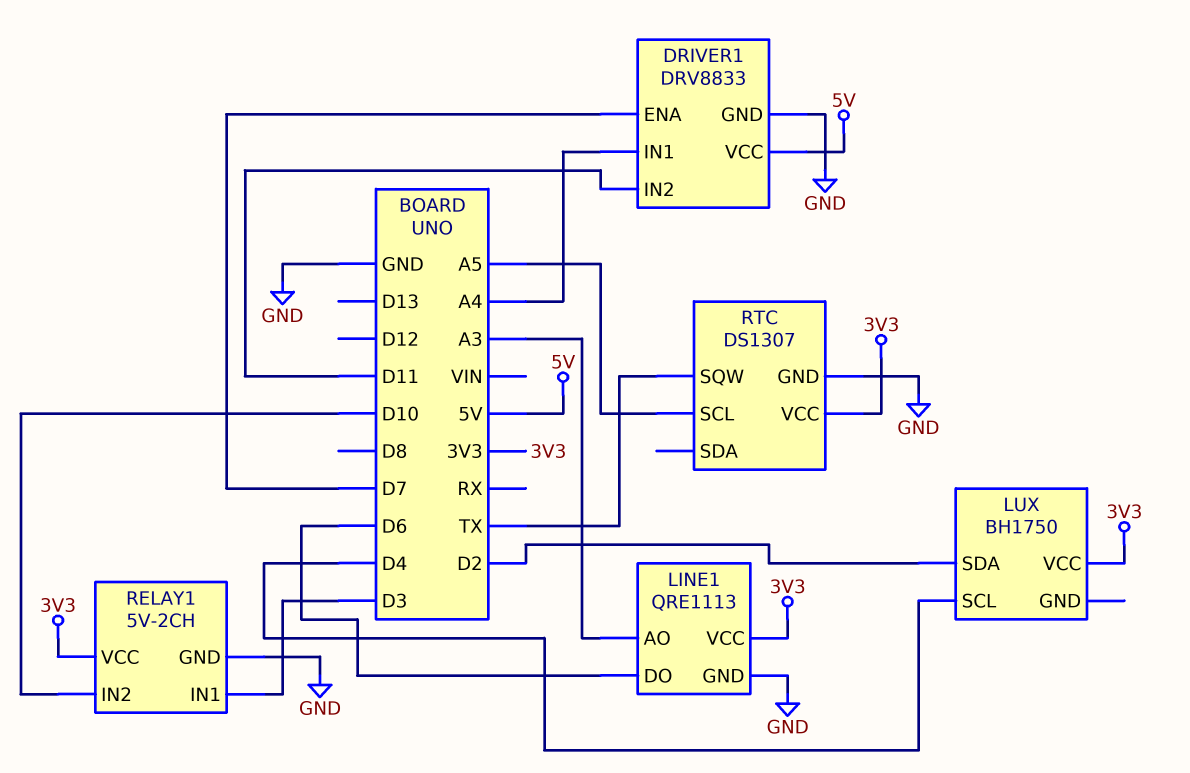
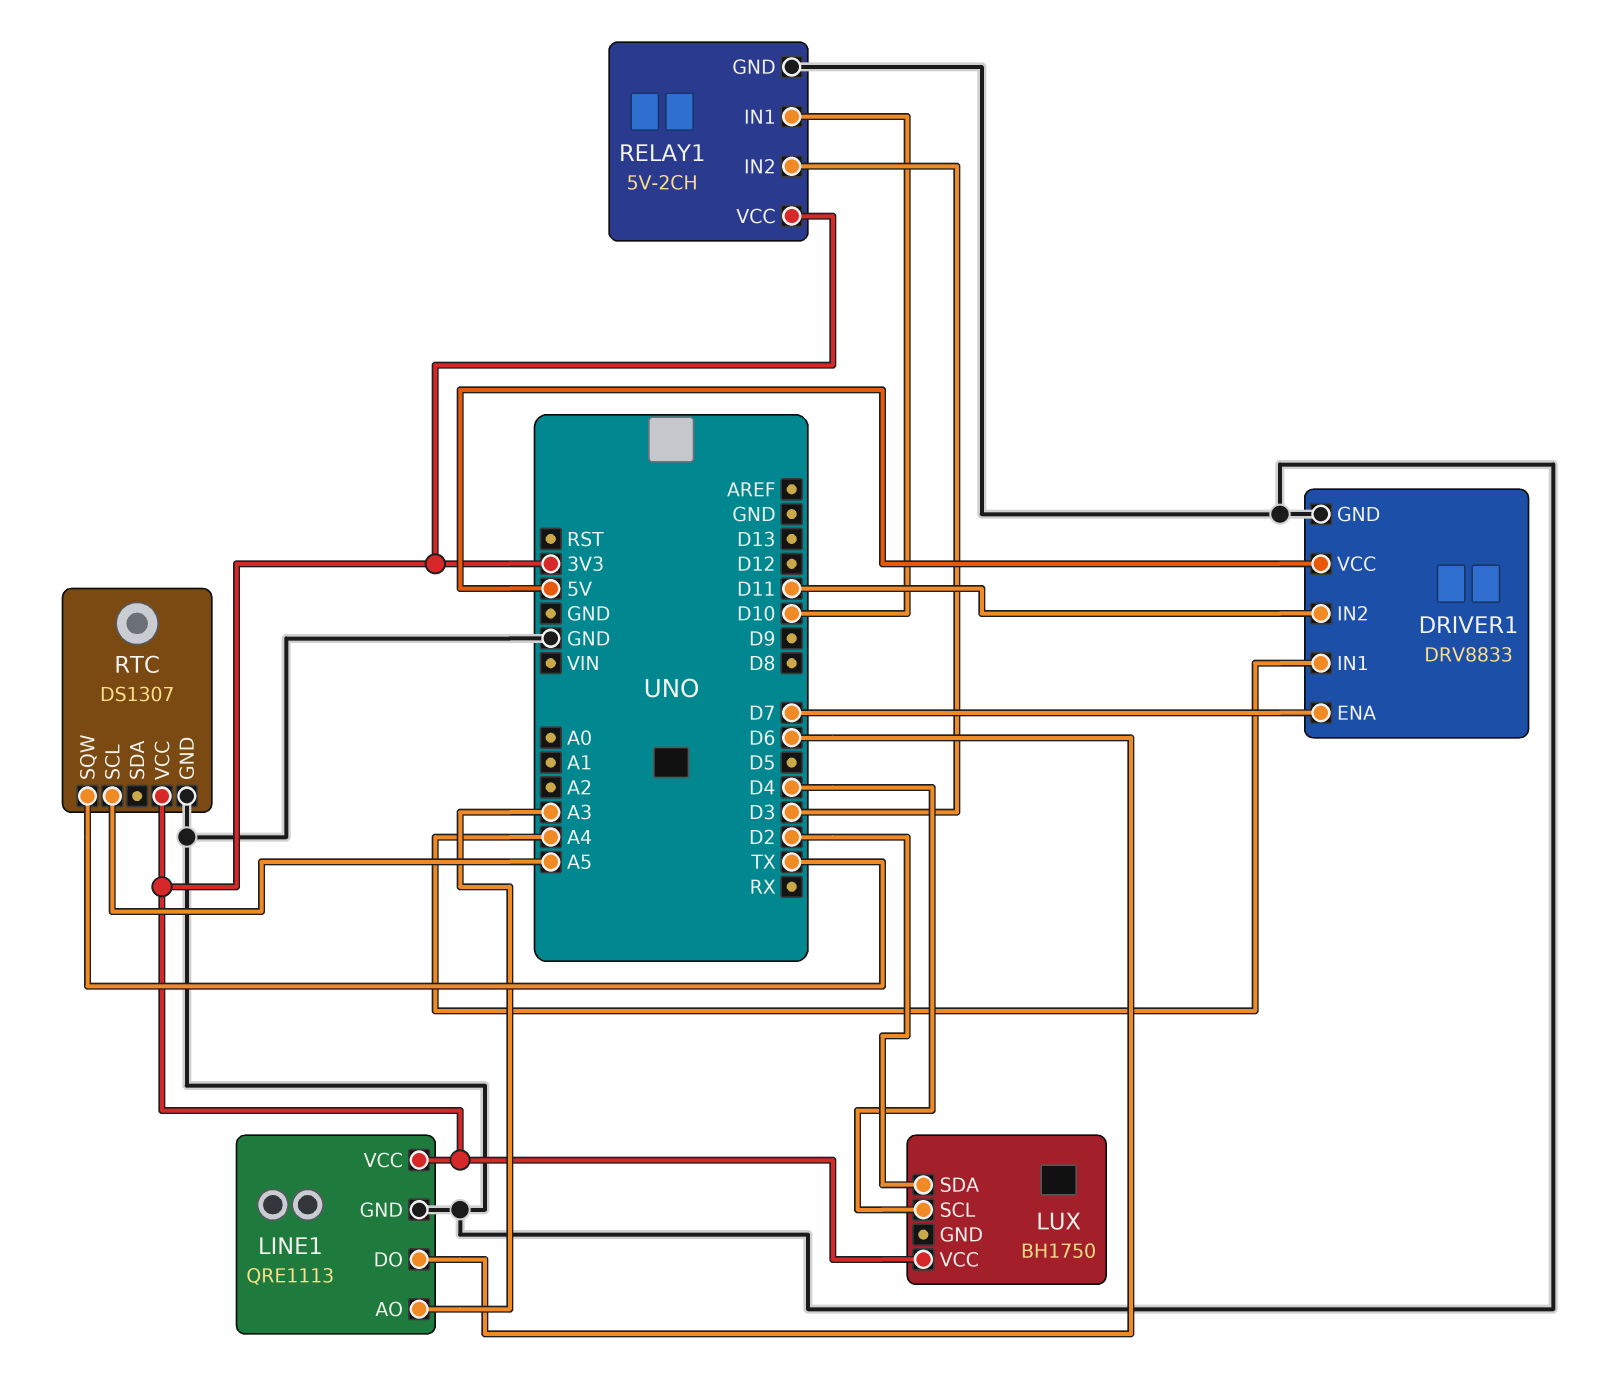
RELAY1 pin IN1: D3 -> D10
RELAY1 pin IN2: D10 -> D3

